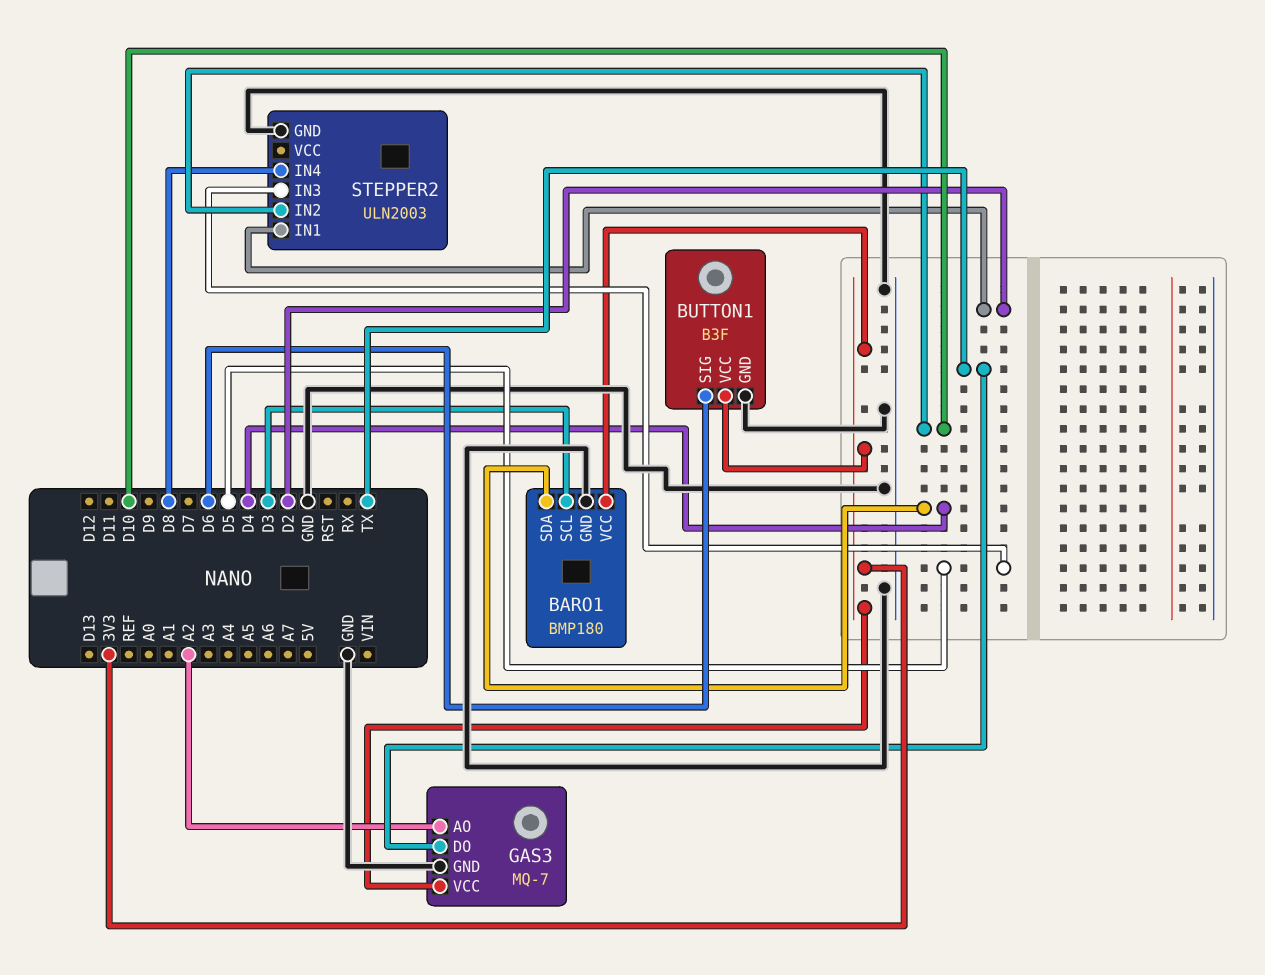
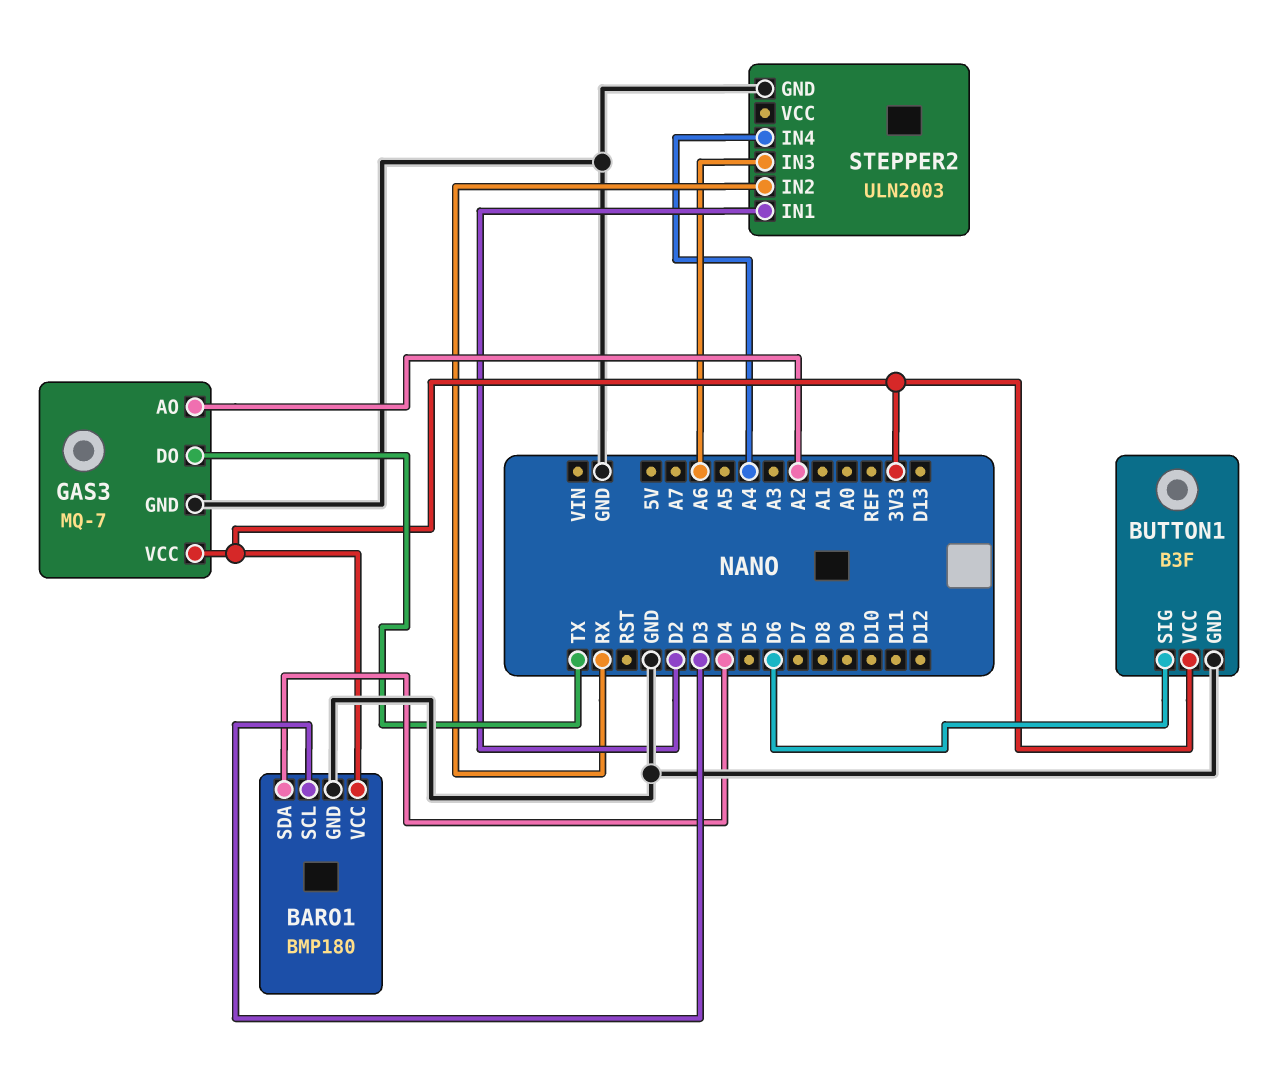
STEPPER2 pin IN2: D10 -> RX
STEPPER2 pin IN3: D5 -> A6
STEPPER2 pin IN4: D8 -> A4

